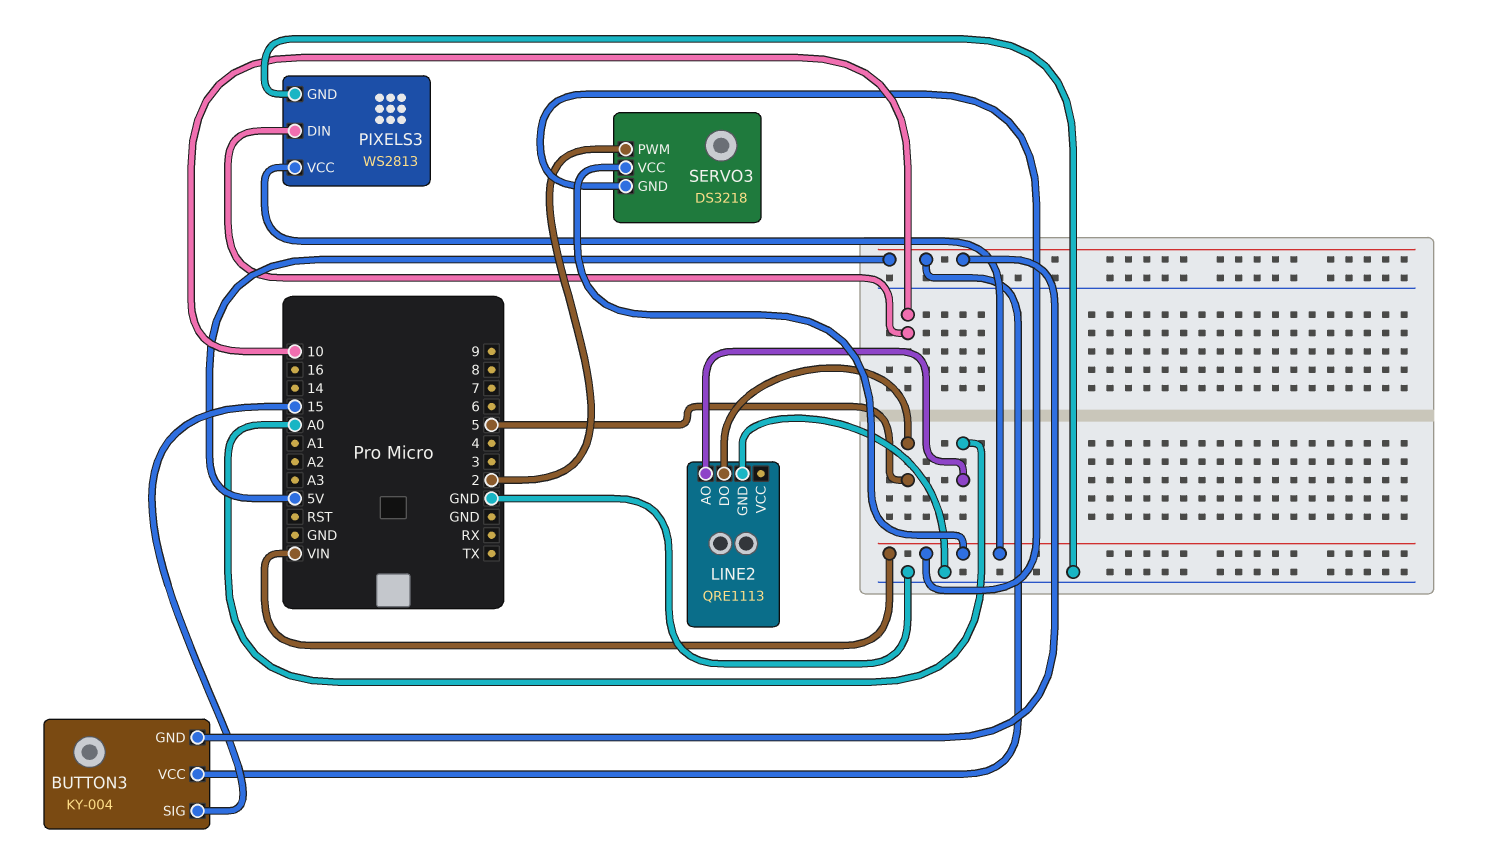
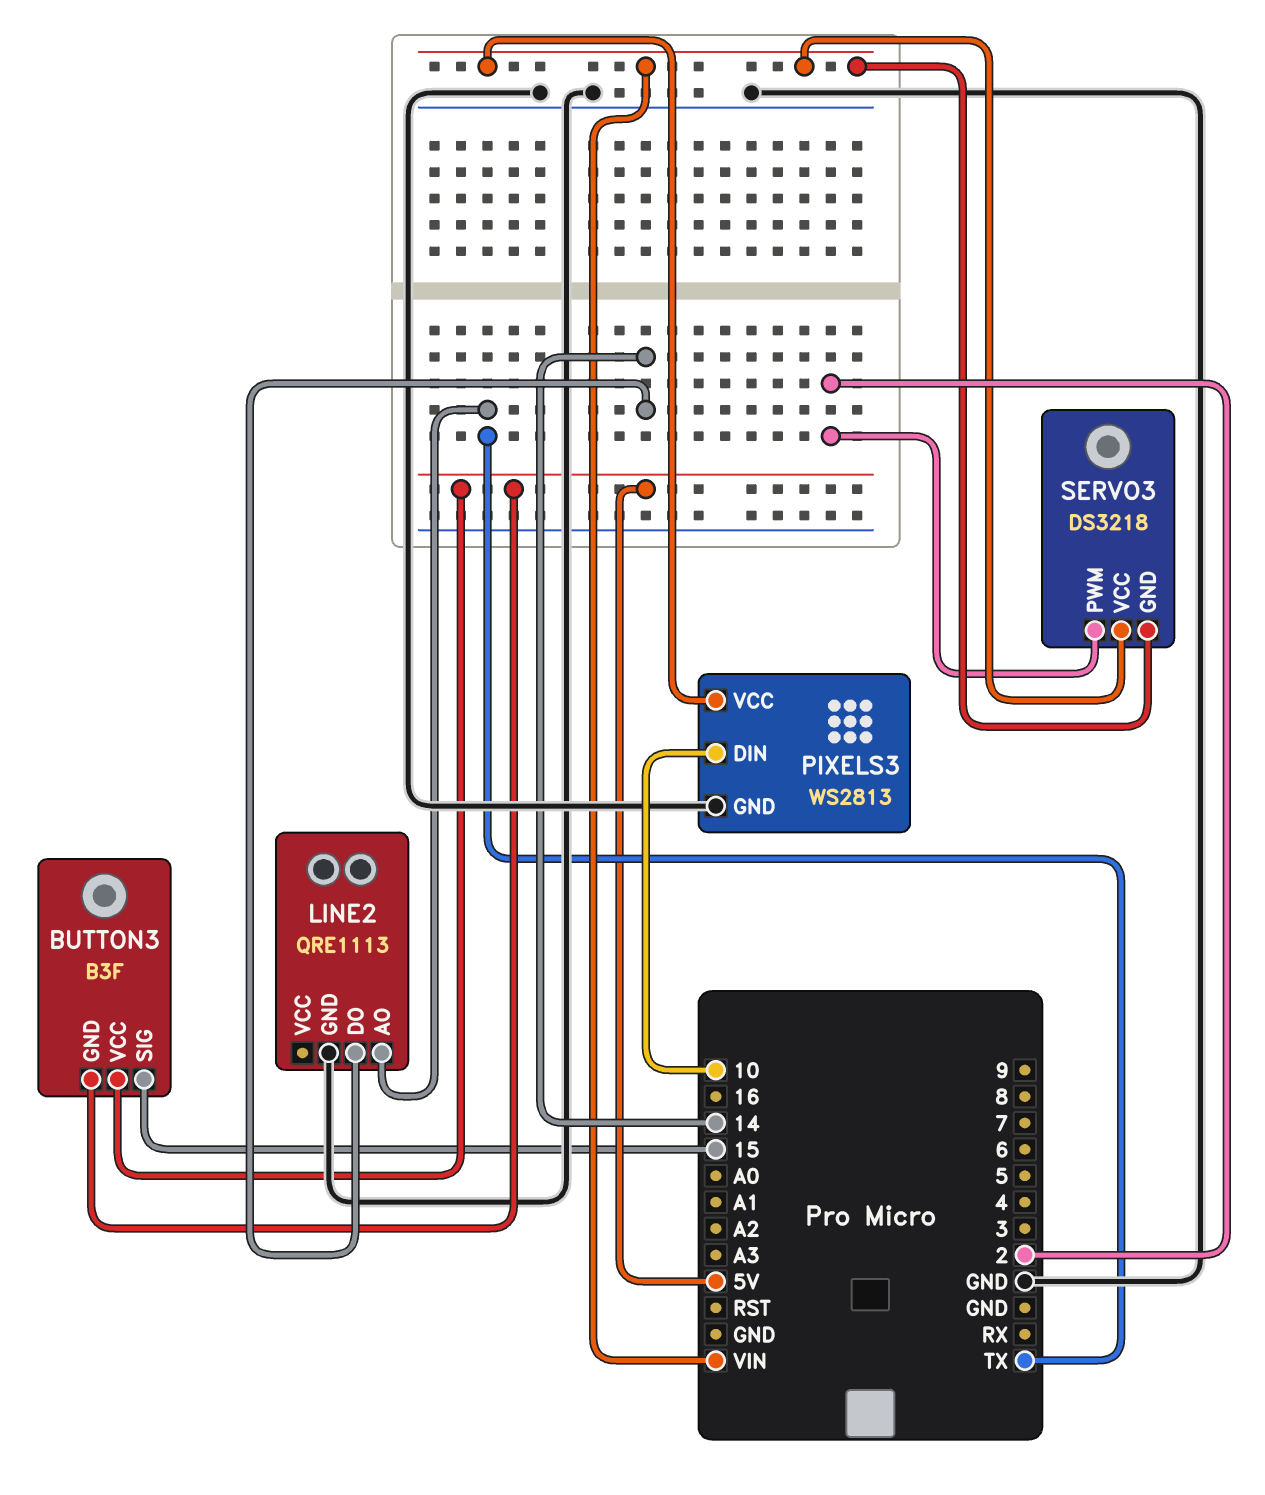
BUTTON3: KY-004 -> B3F
LINE2 pin AO: A0 -> TX
LINE2 pin DO: 5 -> 14

